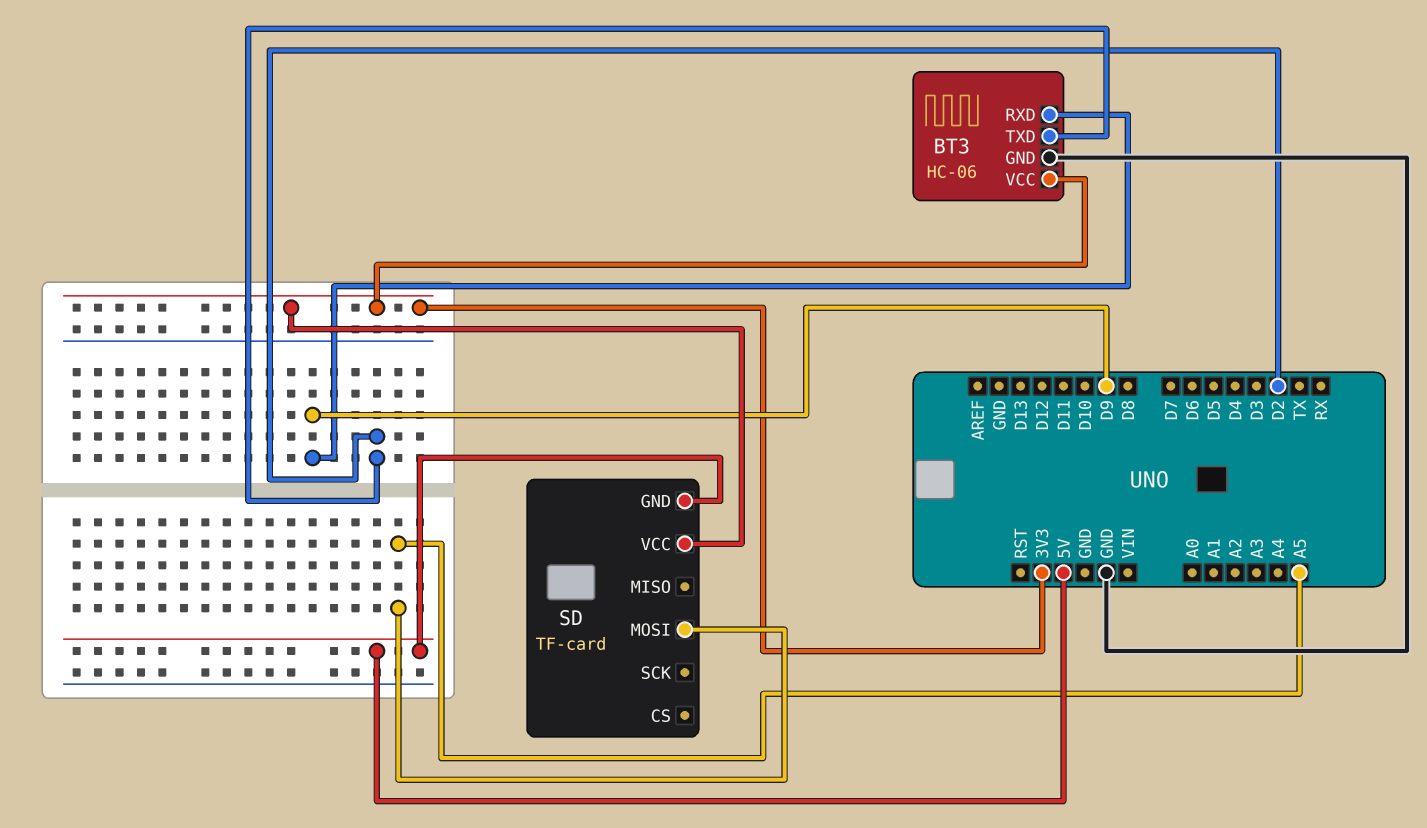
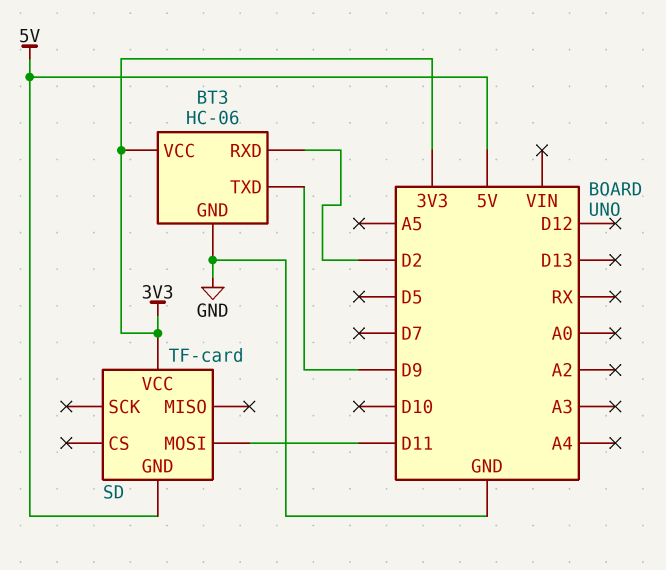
BT3 pin RXD: D9 -> D2
BT3 pin TXD: D2 -> D9
SD pin MOSI: A5 -> D11

